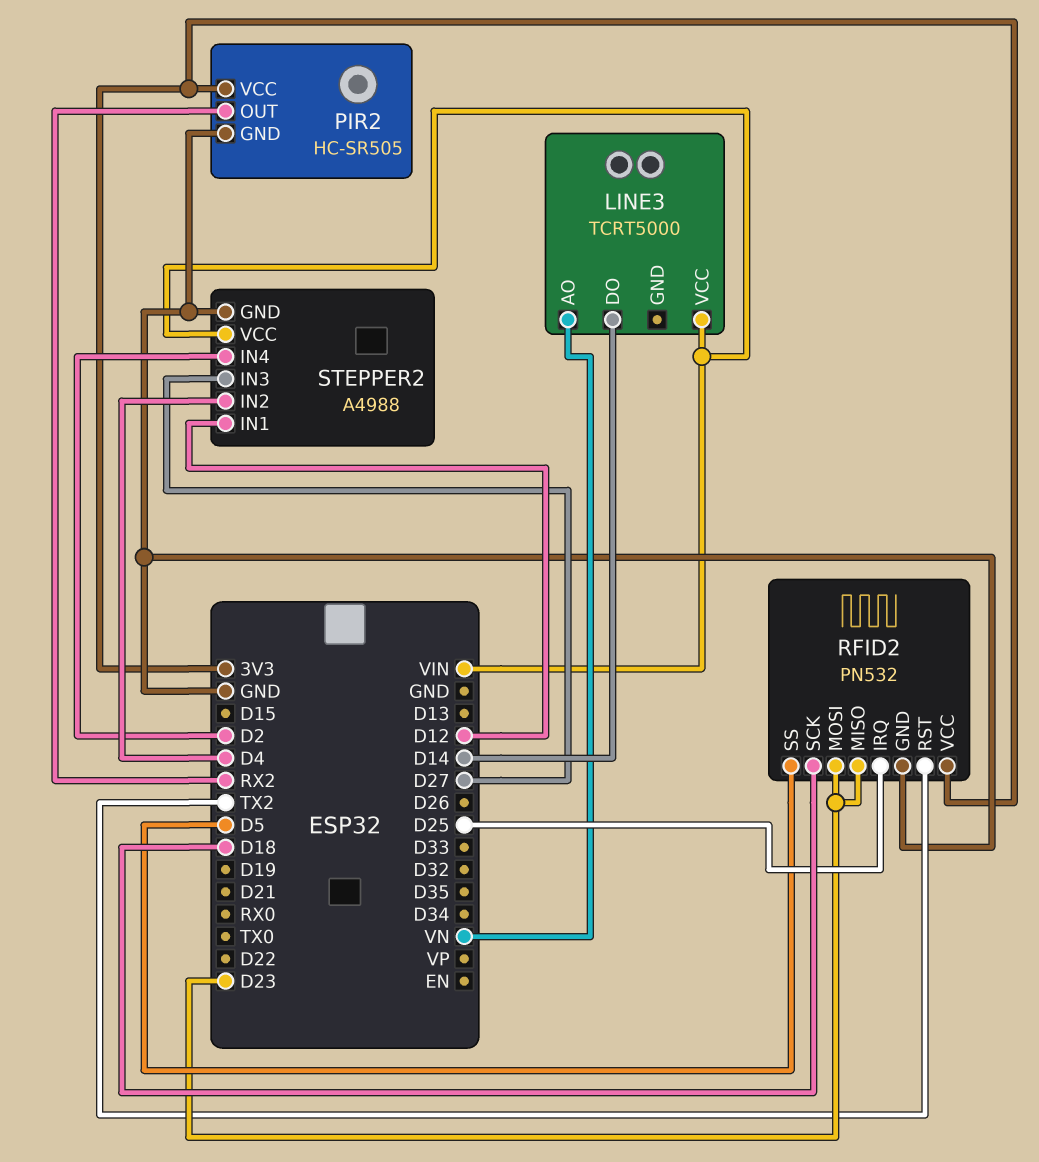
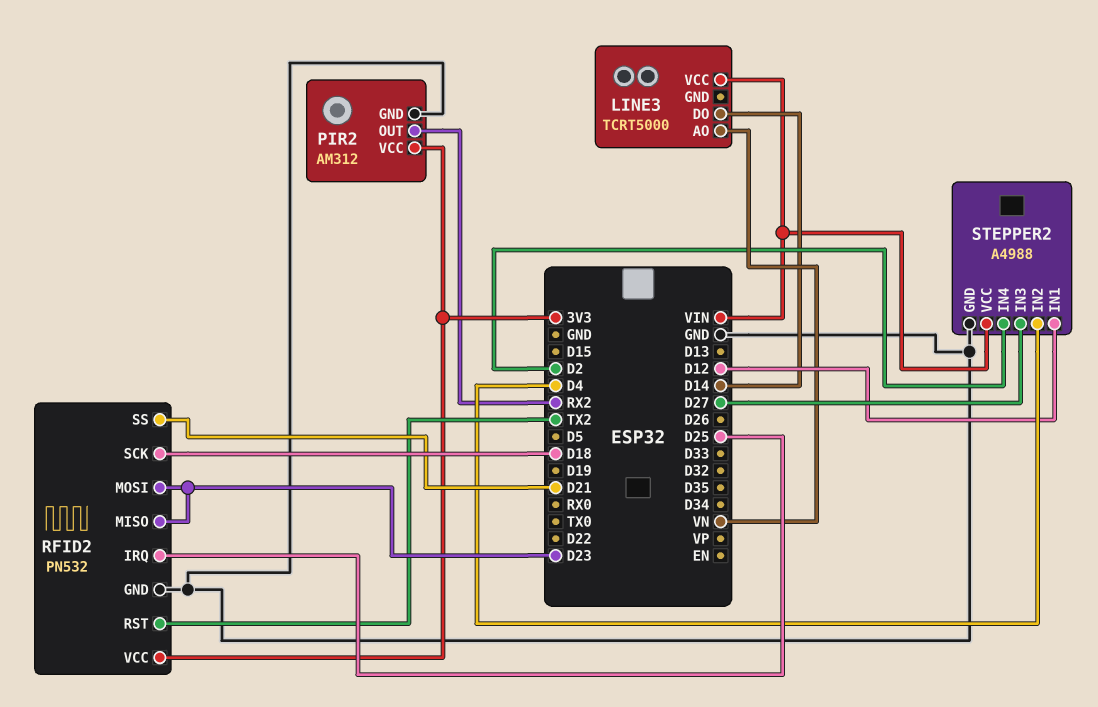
PIR2: HC-SR505 -> AM312
RFID2 pin SS: D5 -> D21

